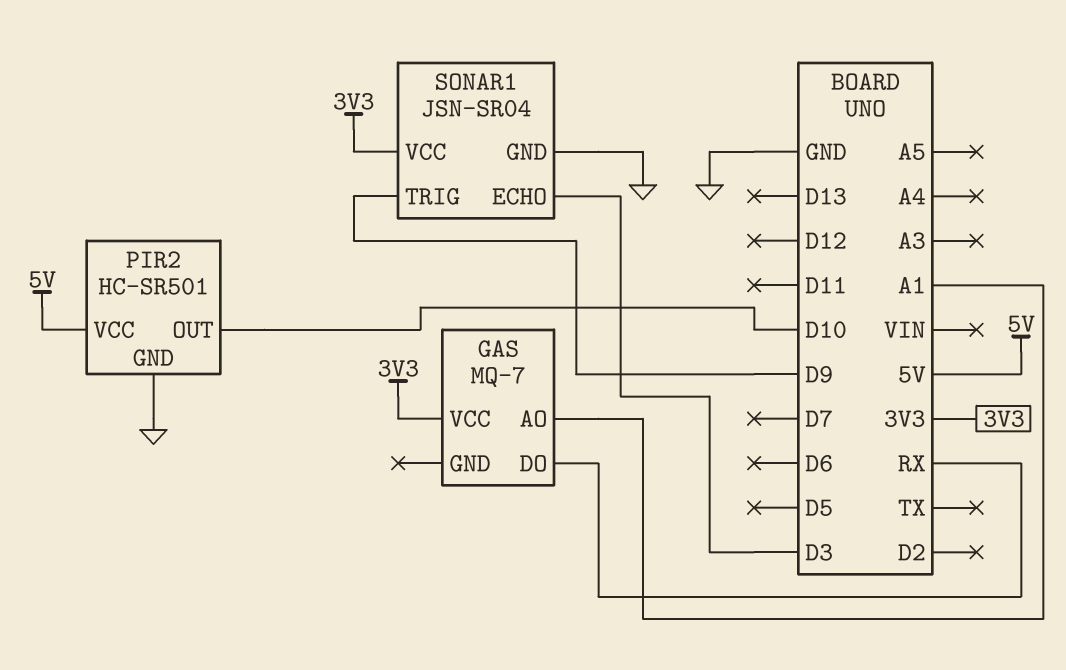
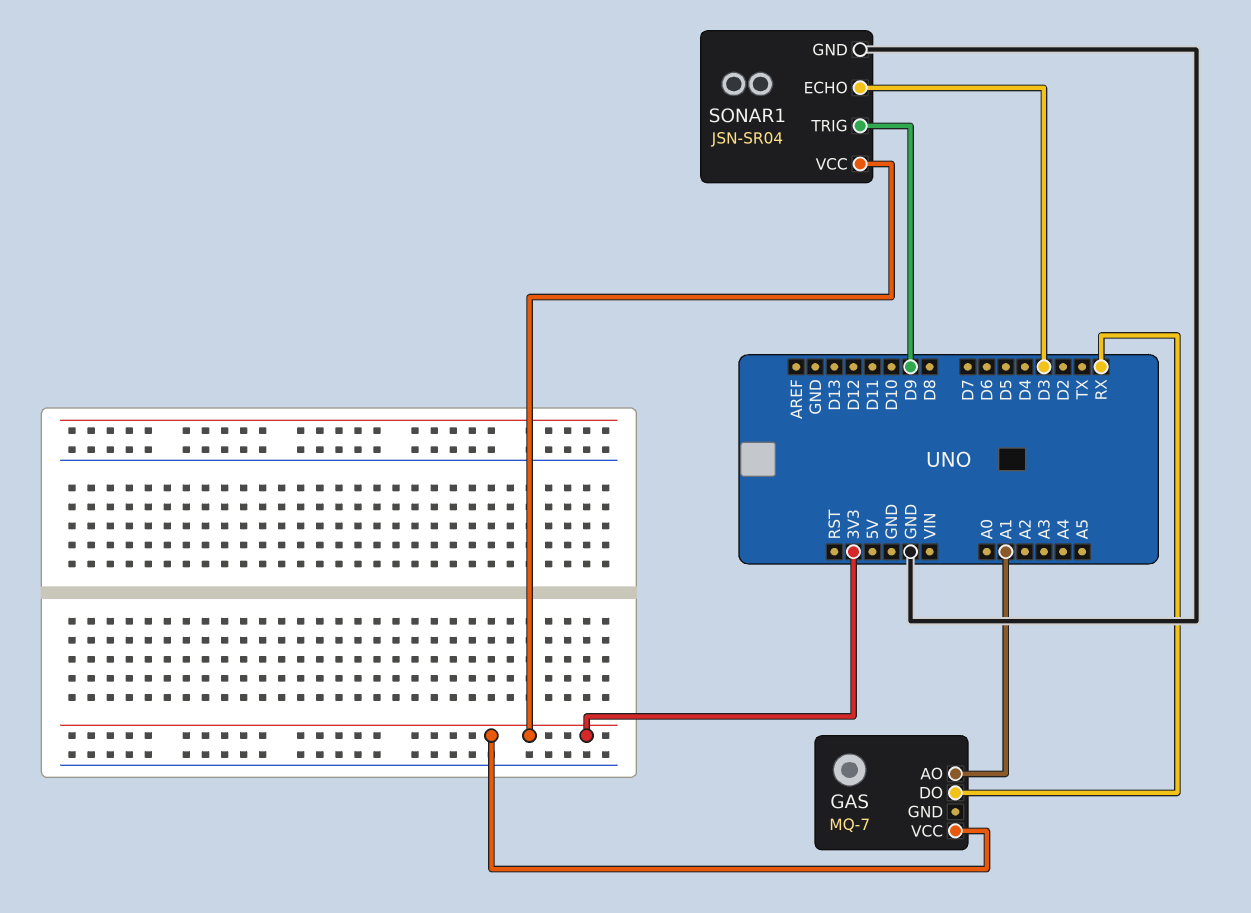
PIR2: HC-SR501 -> none
PIR2 pin GND: GND -> none
PIR2 pin OUT: D10 -> none
PIR2 pin VCC: 5V -> none

